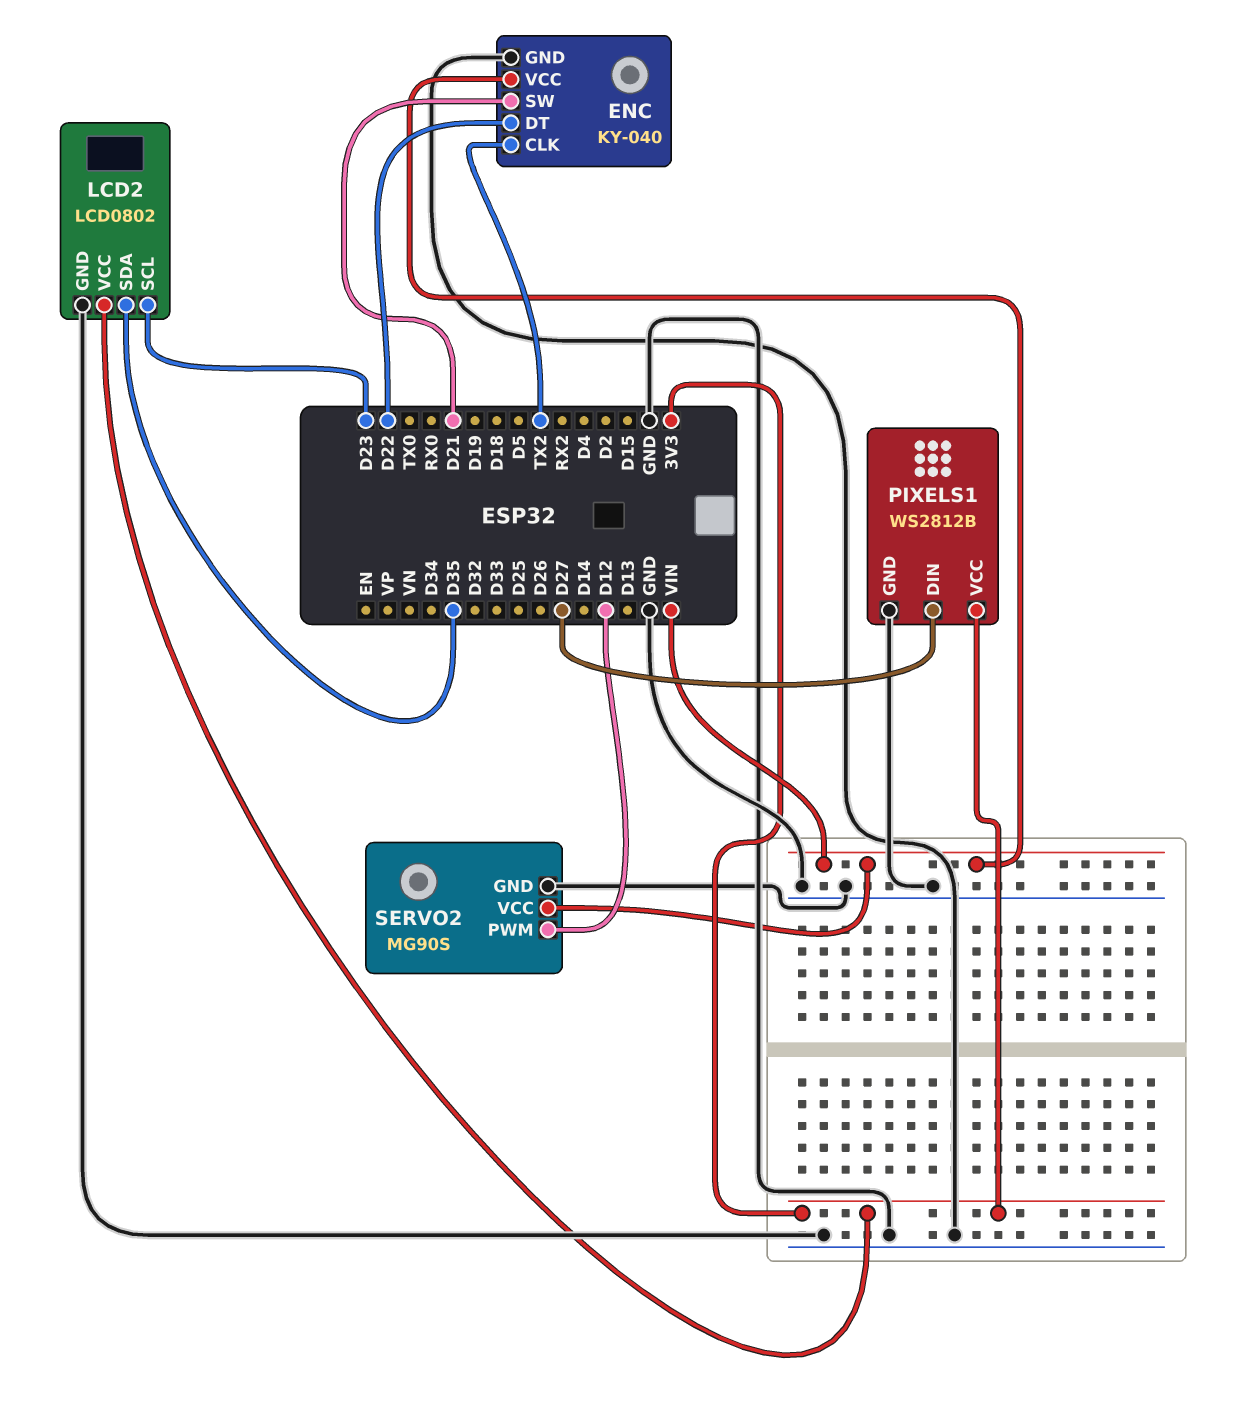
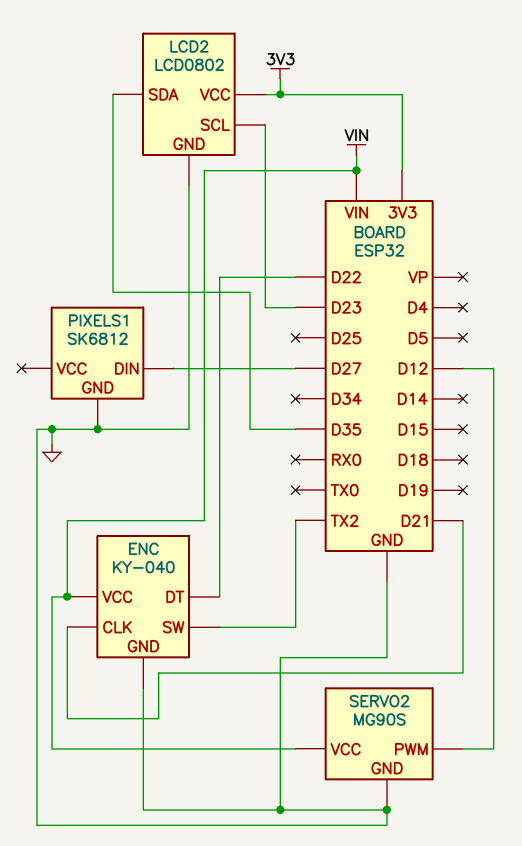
ENC pin CLK: TX2 -> D21
ENC pin SW: D21 -> TX2
PIXELS1: WS2812B -> SK6812
PIXELS1 pin VCC: 3V3 -> none

